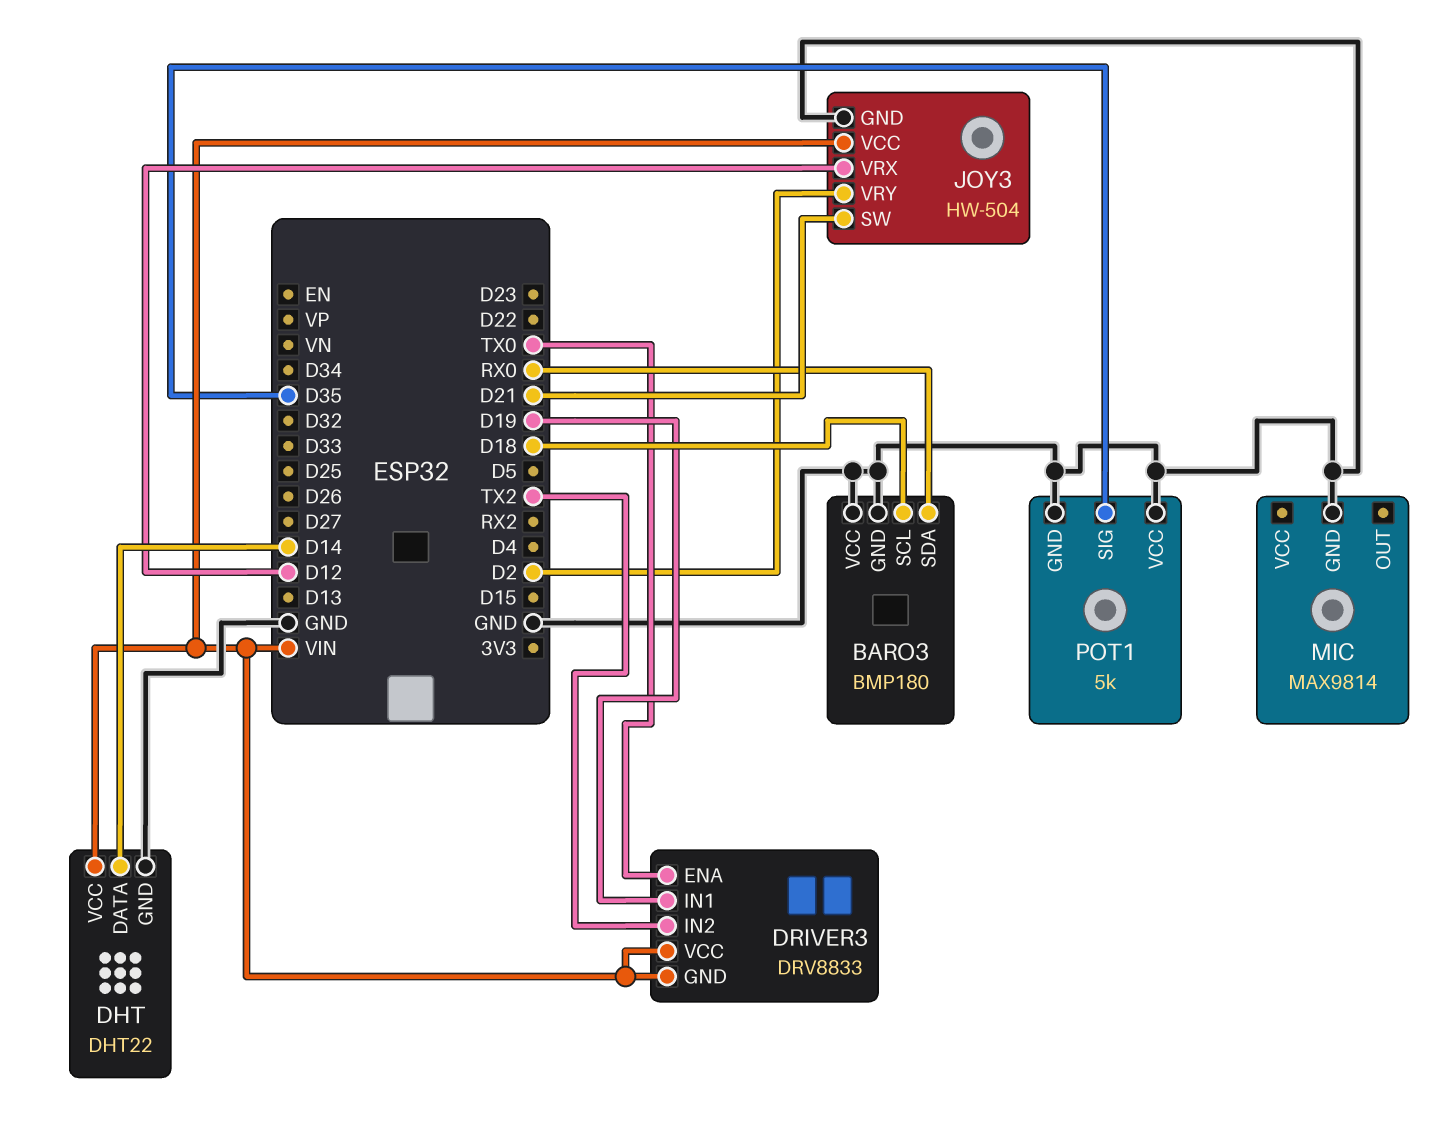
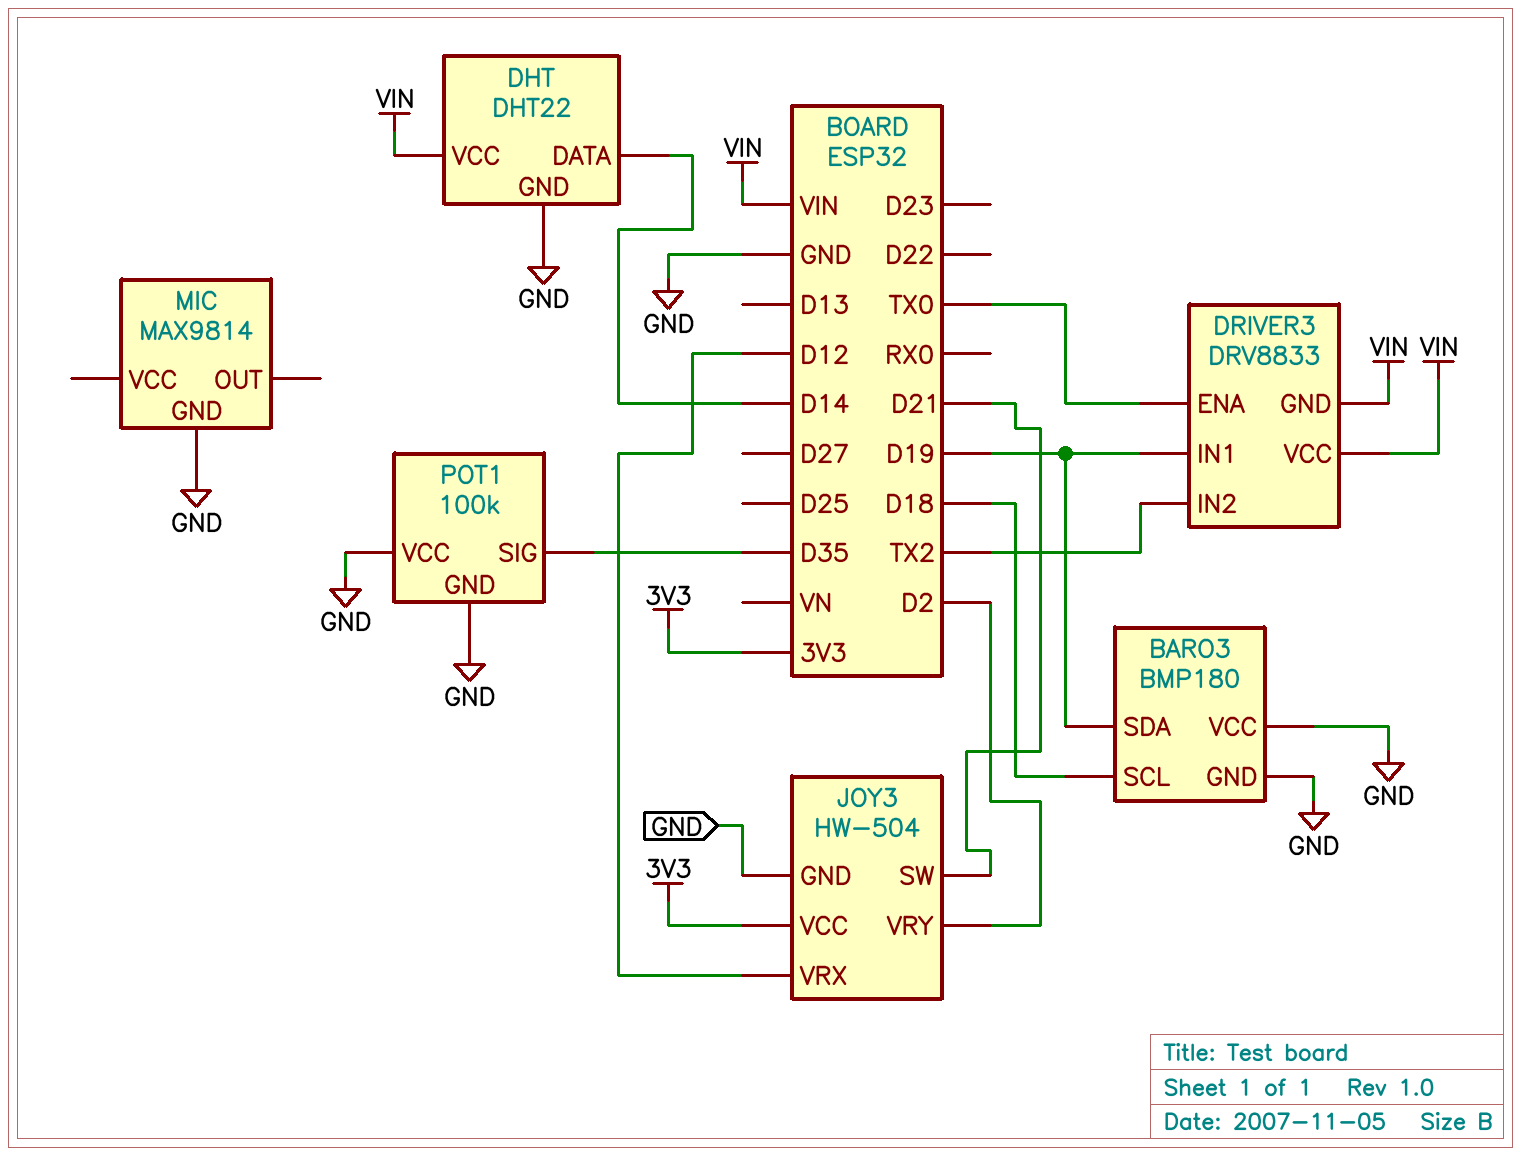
BARO3 pin SDA: RX0 -> D19
JOY3 pin VCC: VIN -> 3V3
POT1: 5k -> 100k

